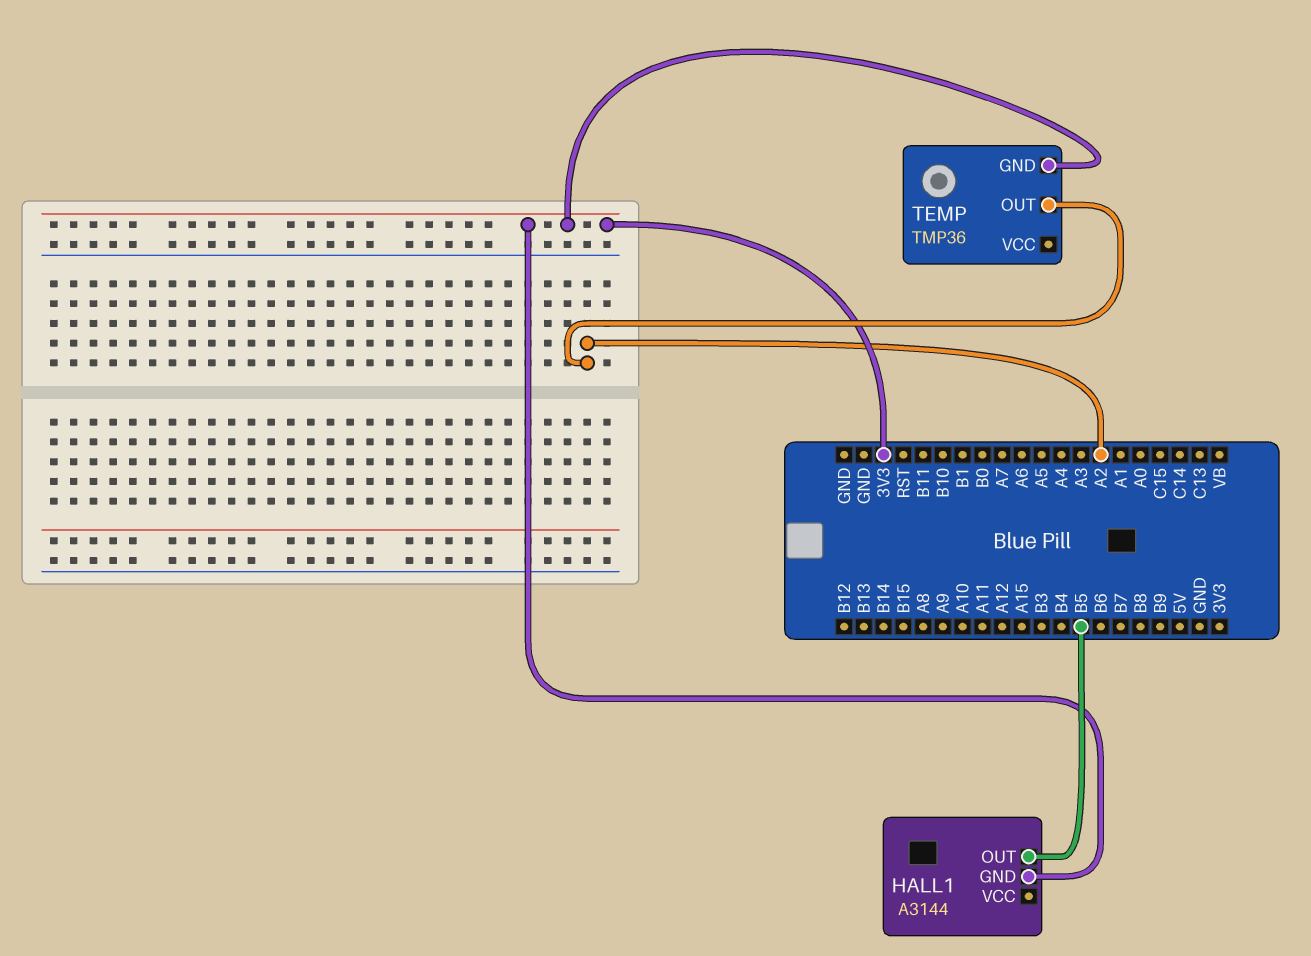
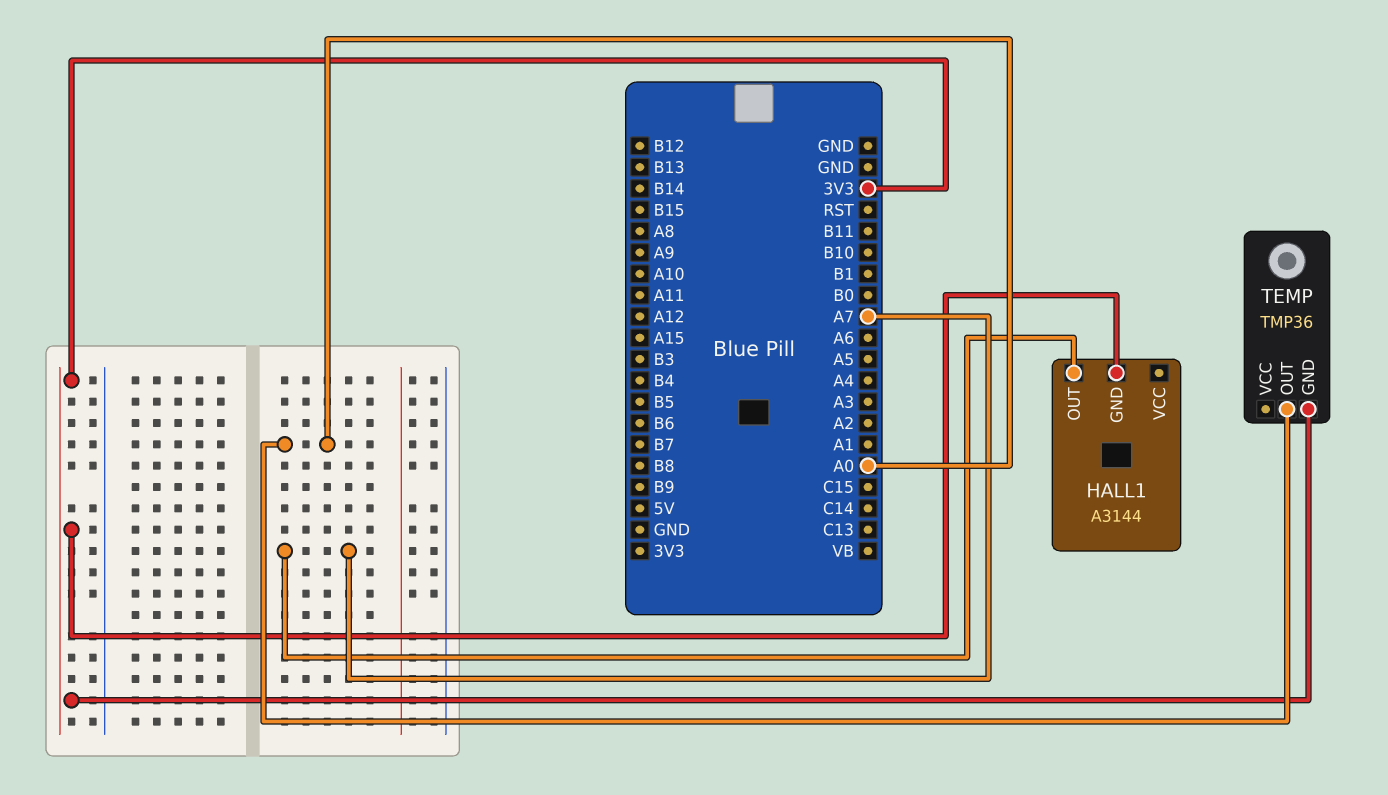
HALL1 pin OUT: B5 -> A7
TEMP pin OUT: A2 -> A0

